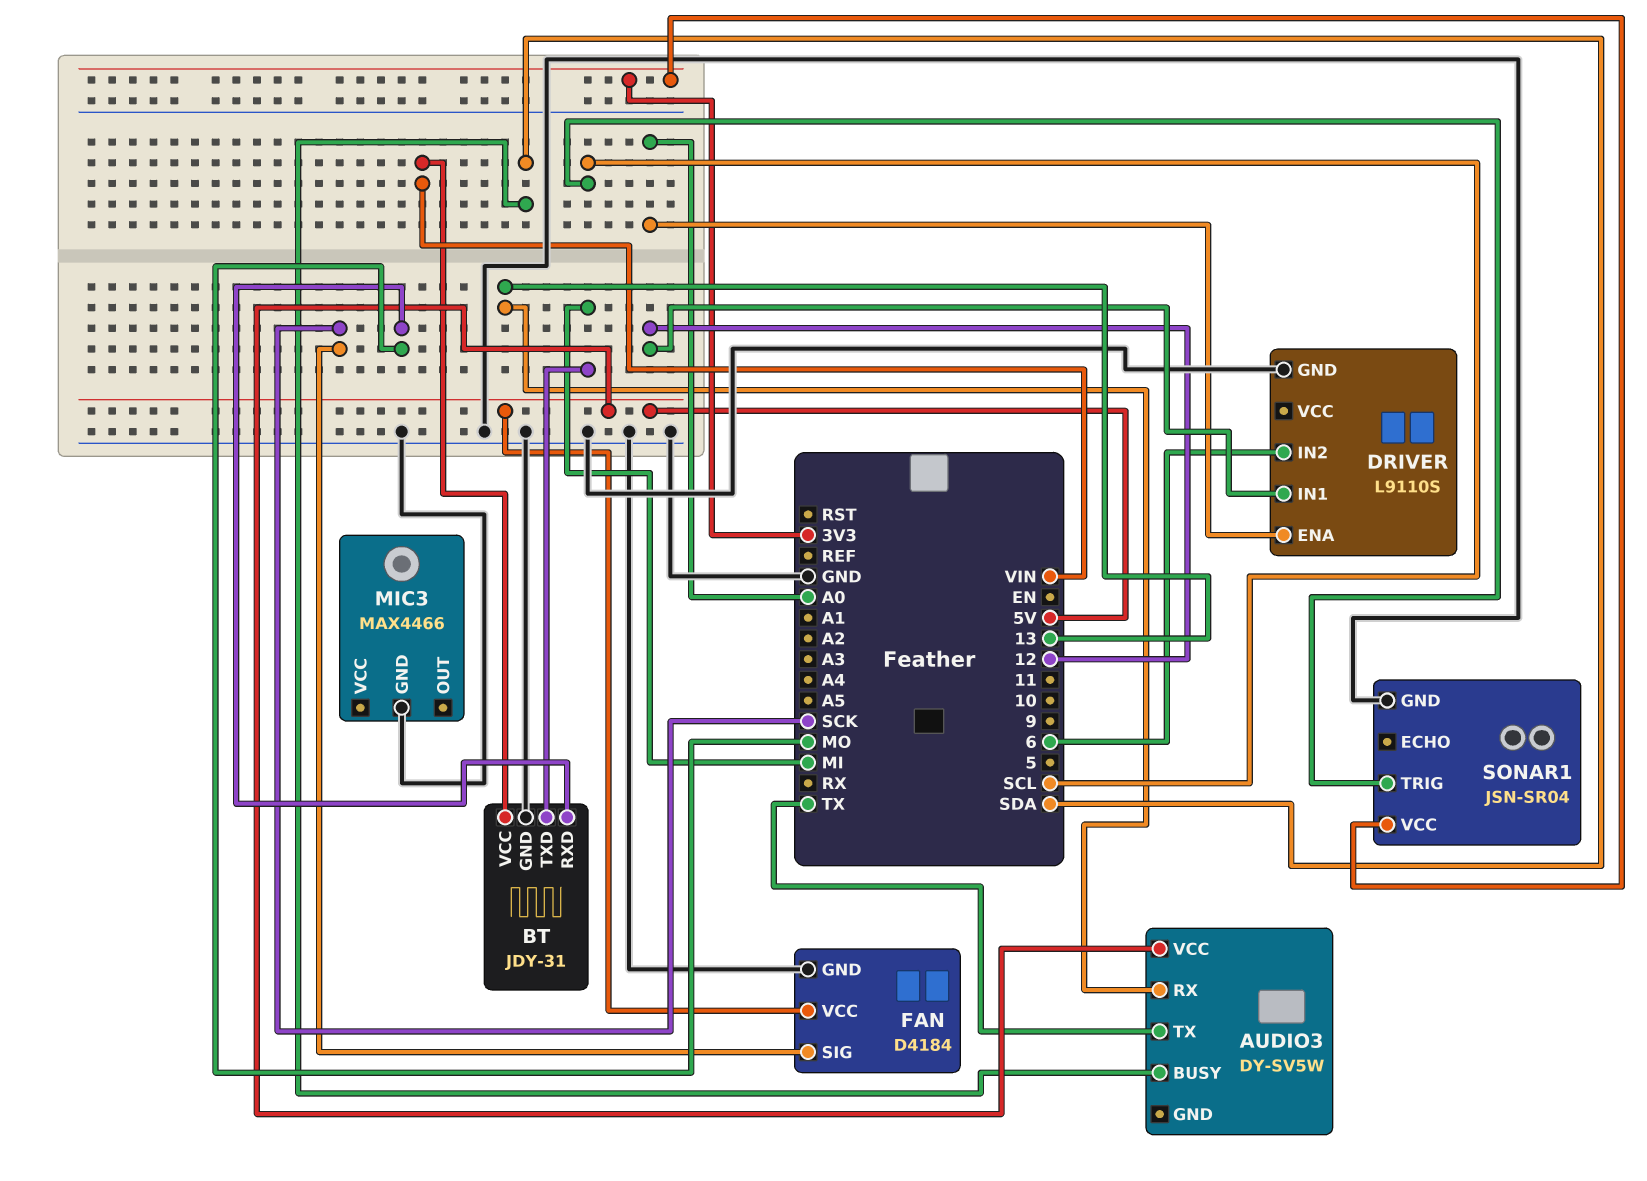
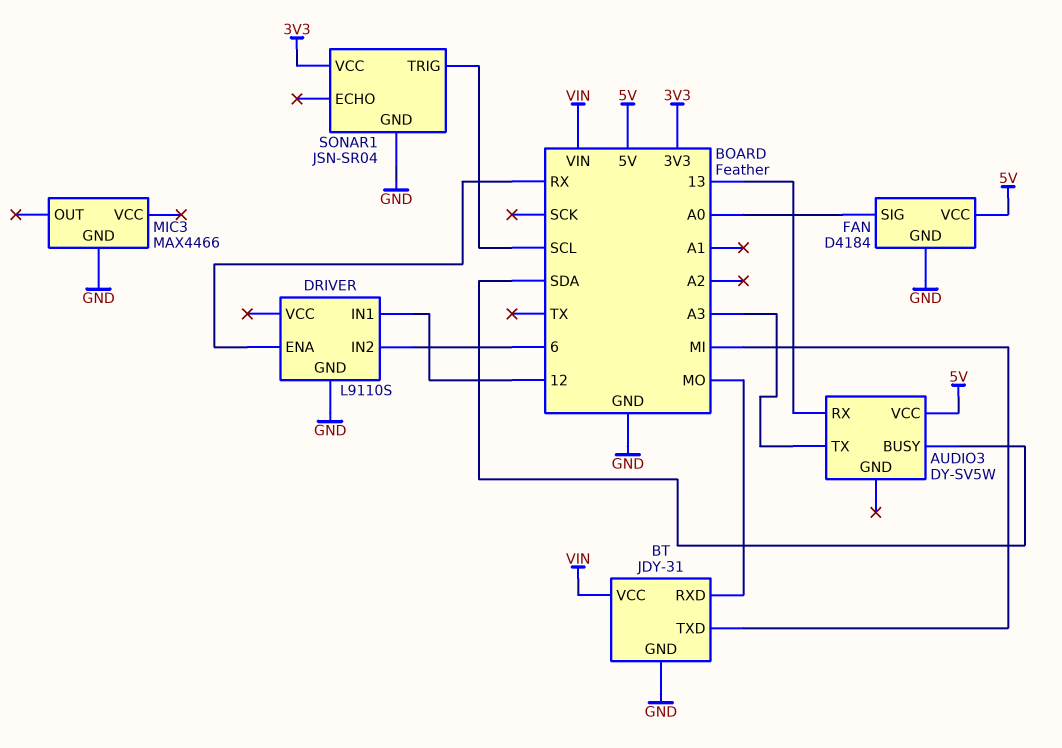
AUDIO3 pin TX: TX -> A3
DRIVER pin ENA: A0 -> RX
FAN pin SIG: SCK -> A0

